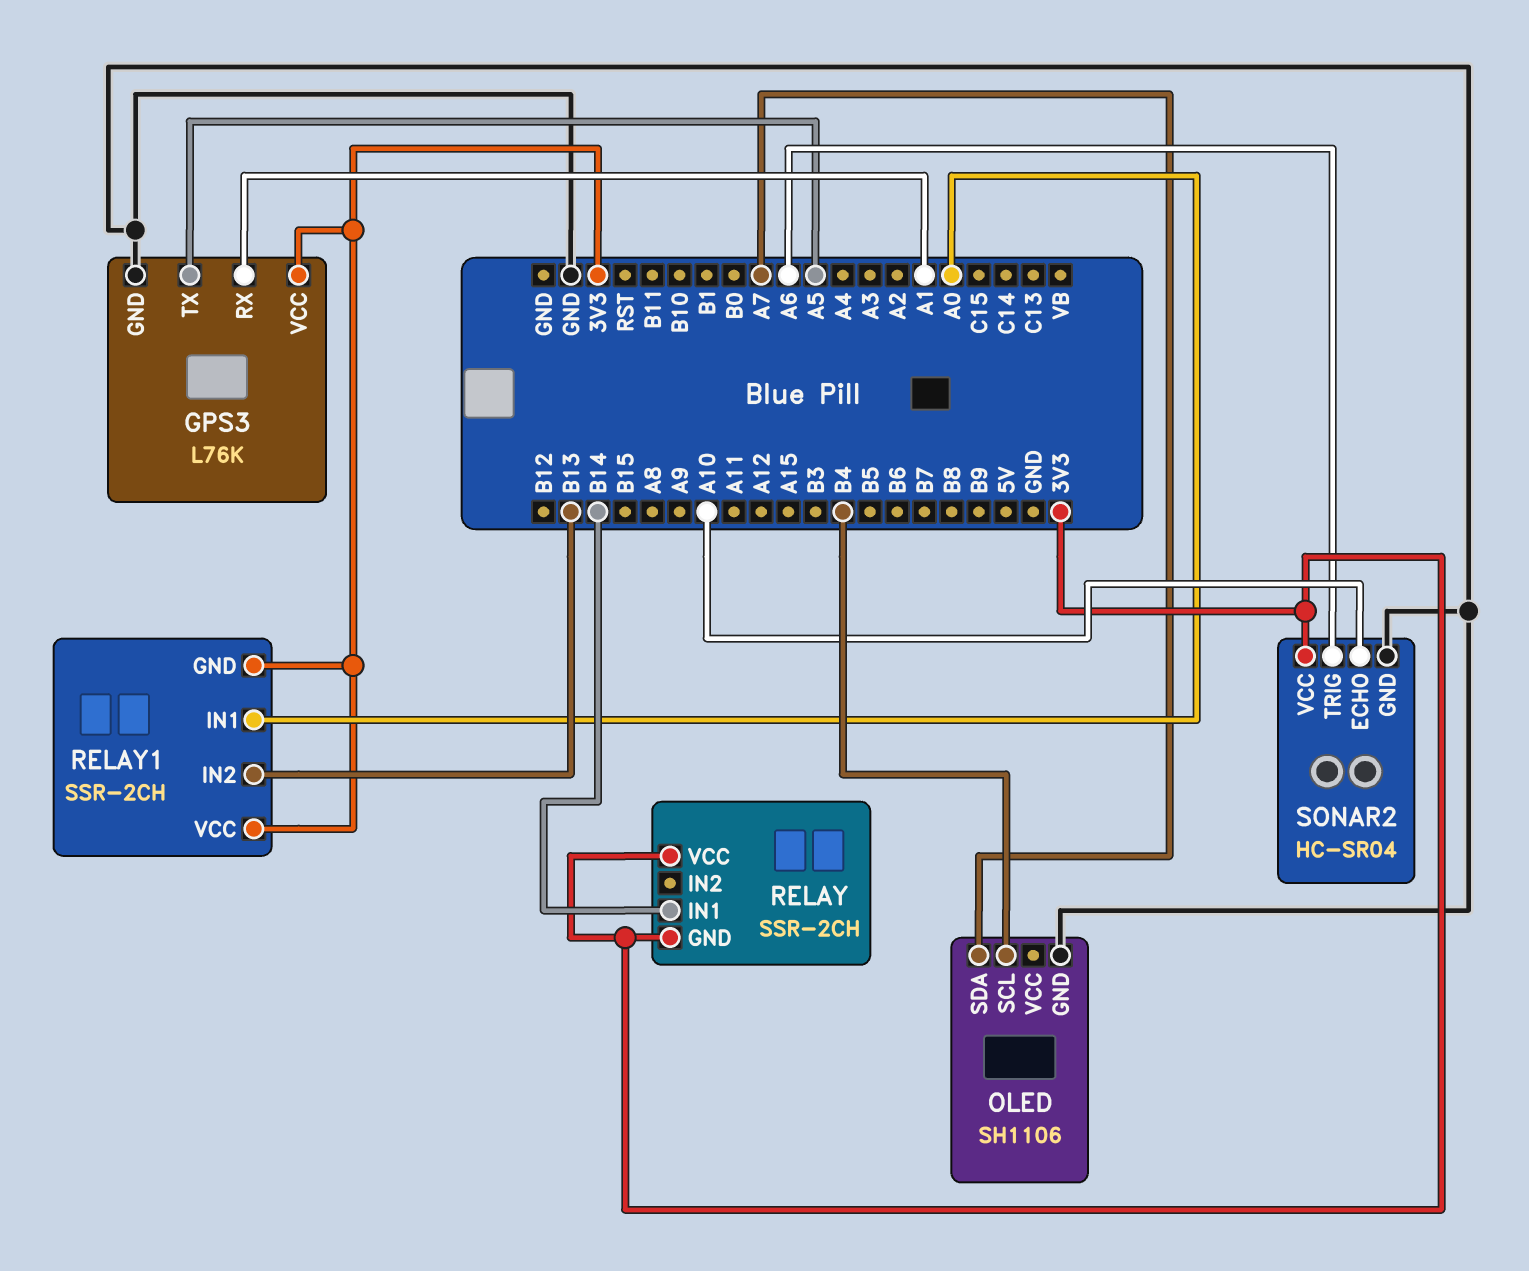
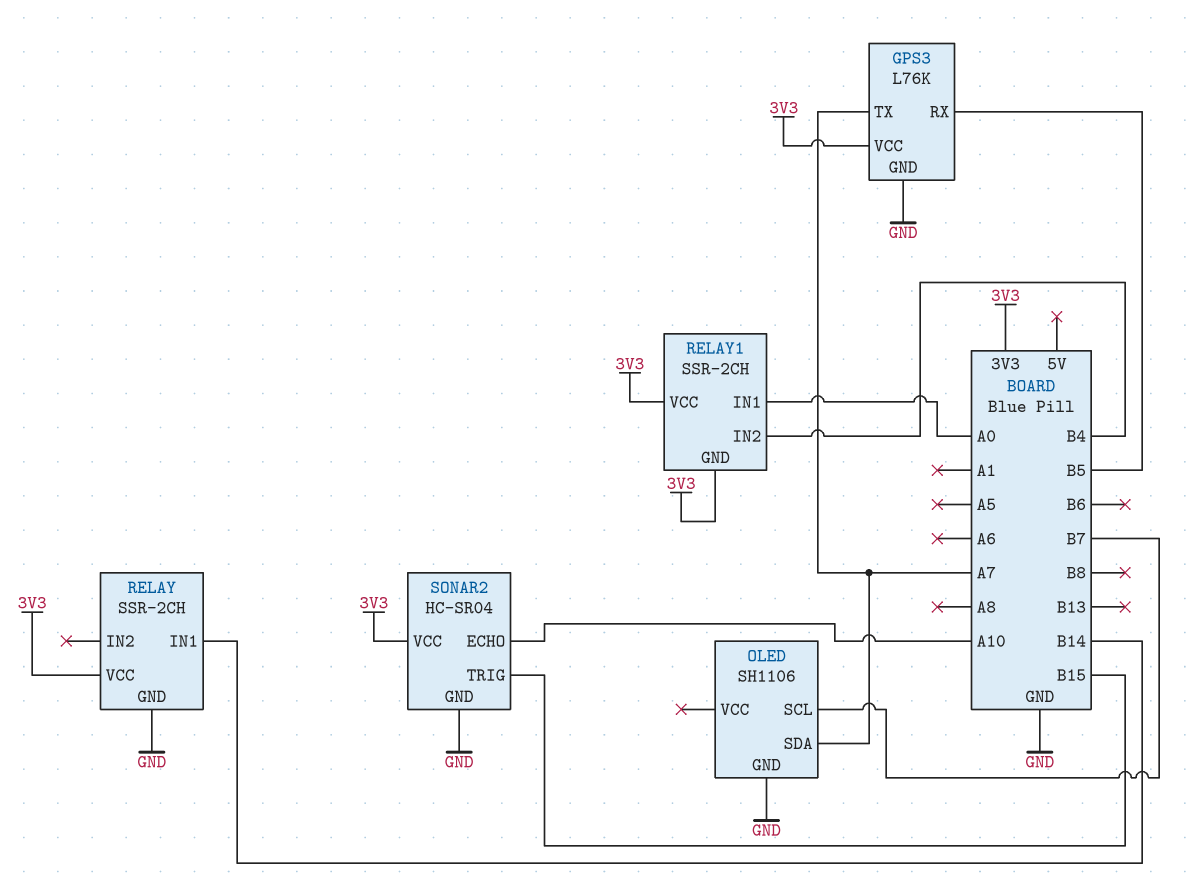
GPS3 pin RX: A1 -> B5
GPS3 pin TX: A5 -> A7
OLED pin SCL: B4 -> B7
RELAY pin GND: 3V3 -> GND
RELAY1 pin IN2: B13 -> B4
SONAR2 pin TRIG: A6 -> B15

